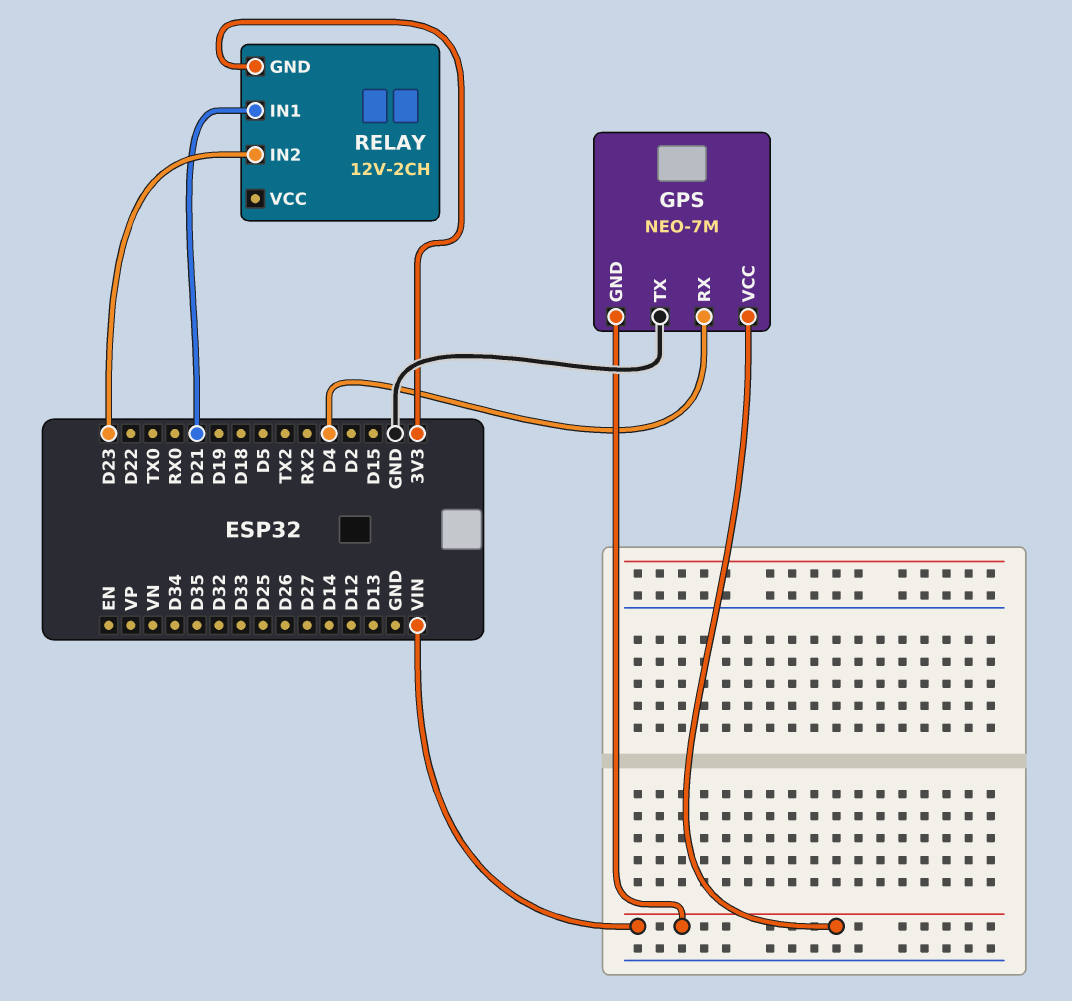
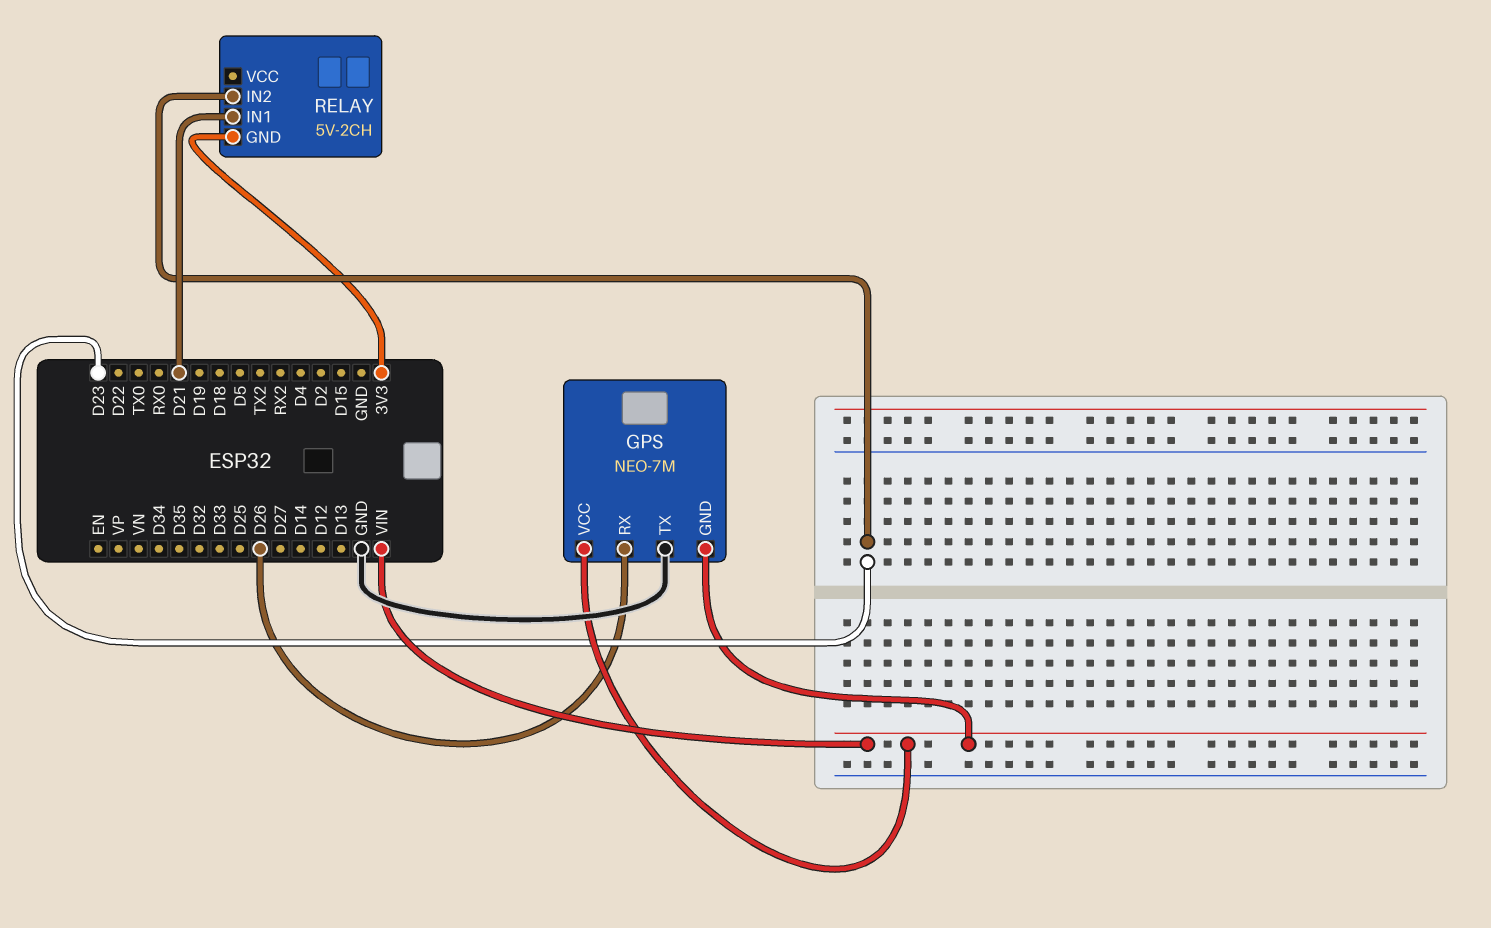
GPS pin RX: D4 -> D26
RELAY: 12V-2CH -> 5V-2CH

